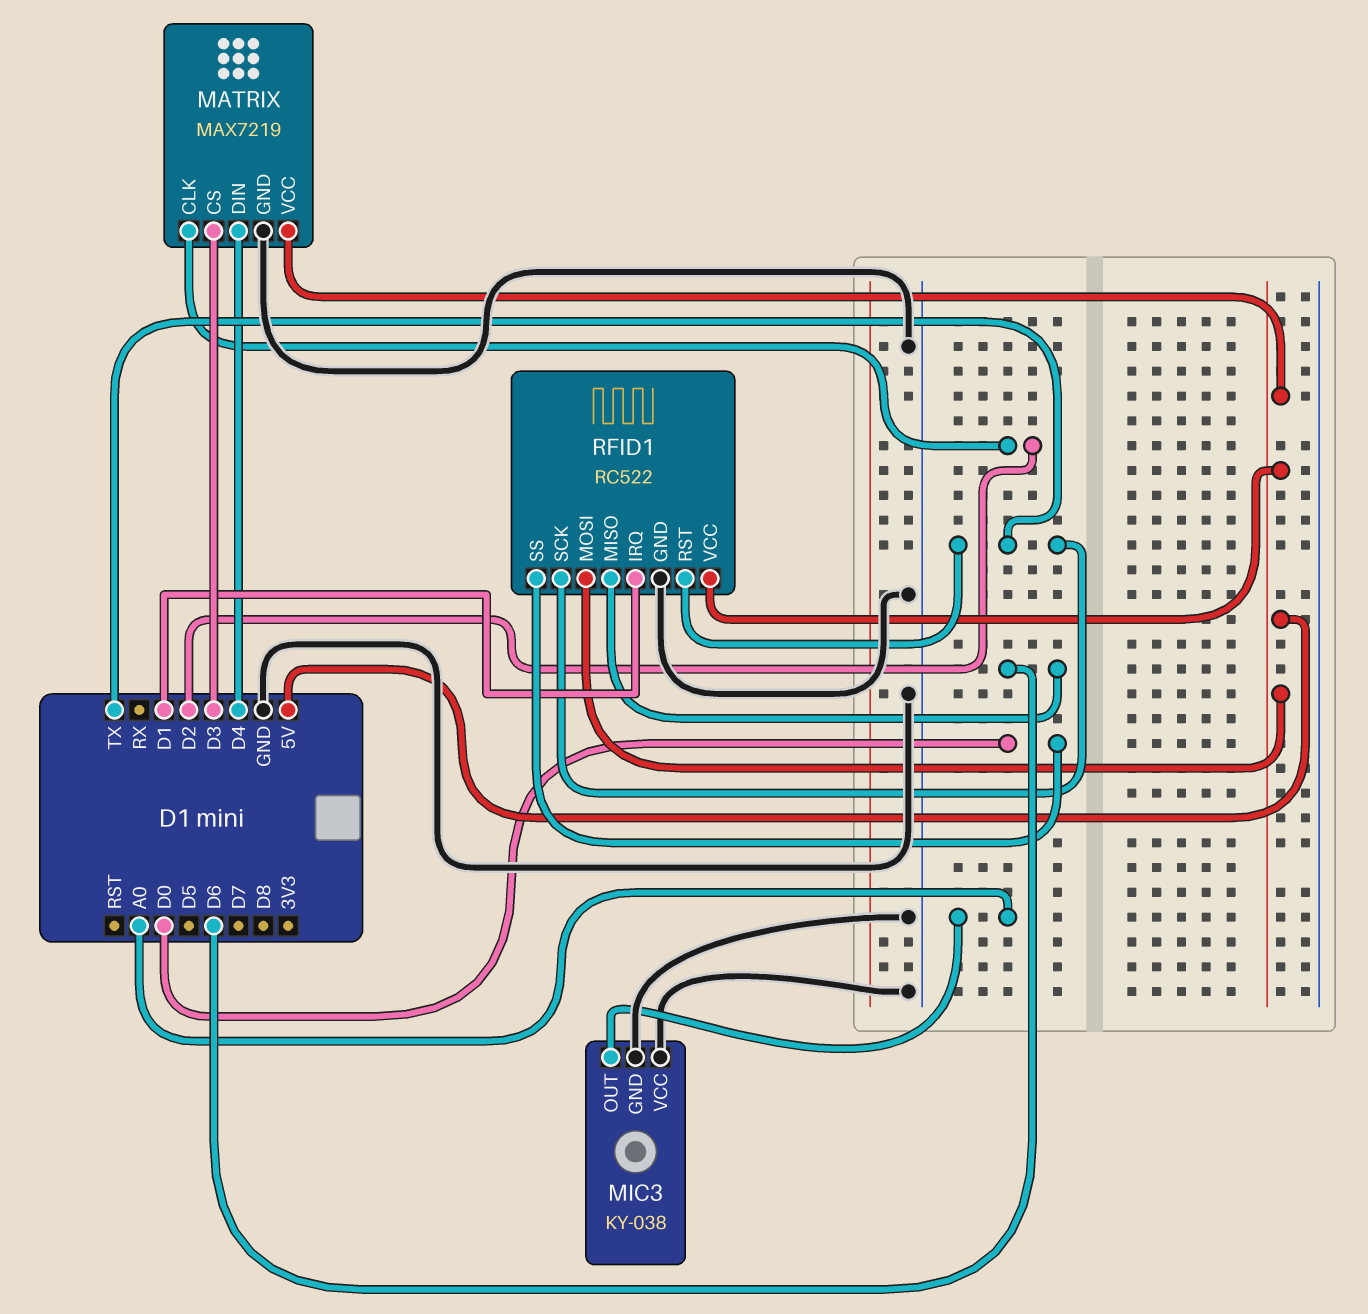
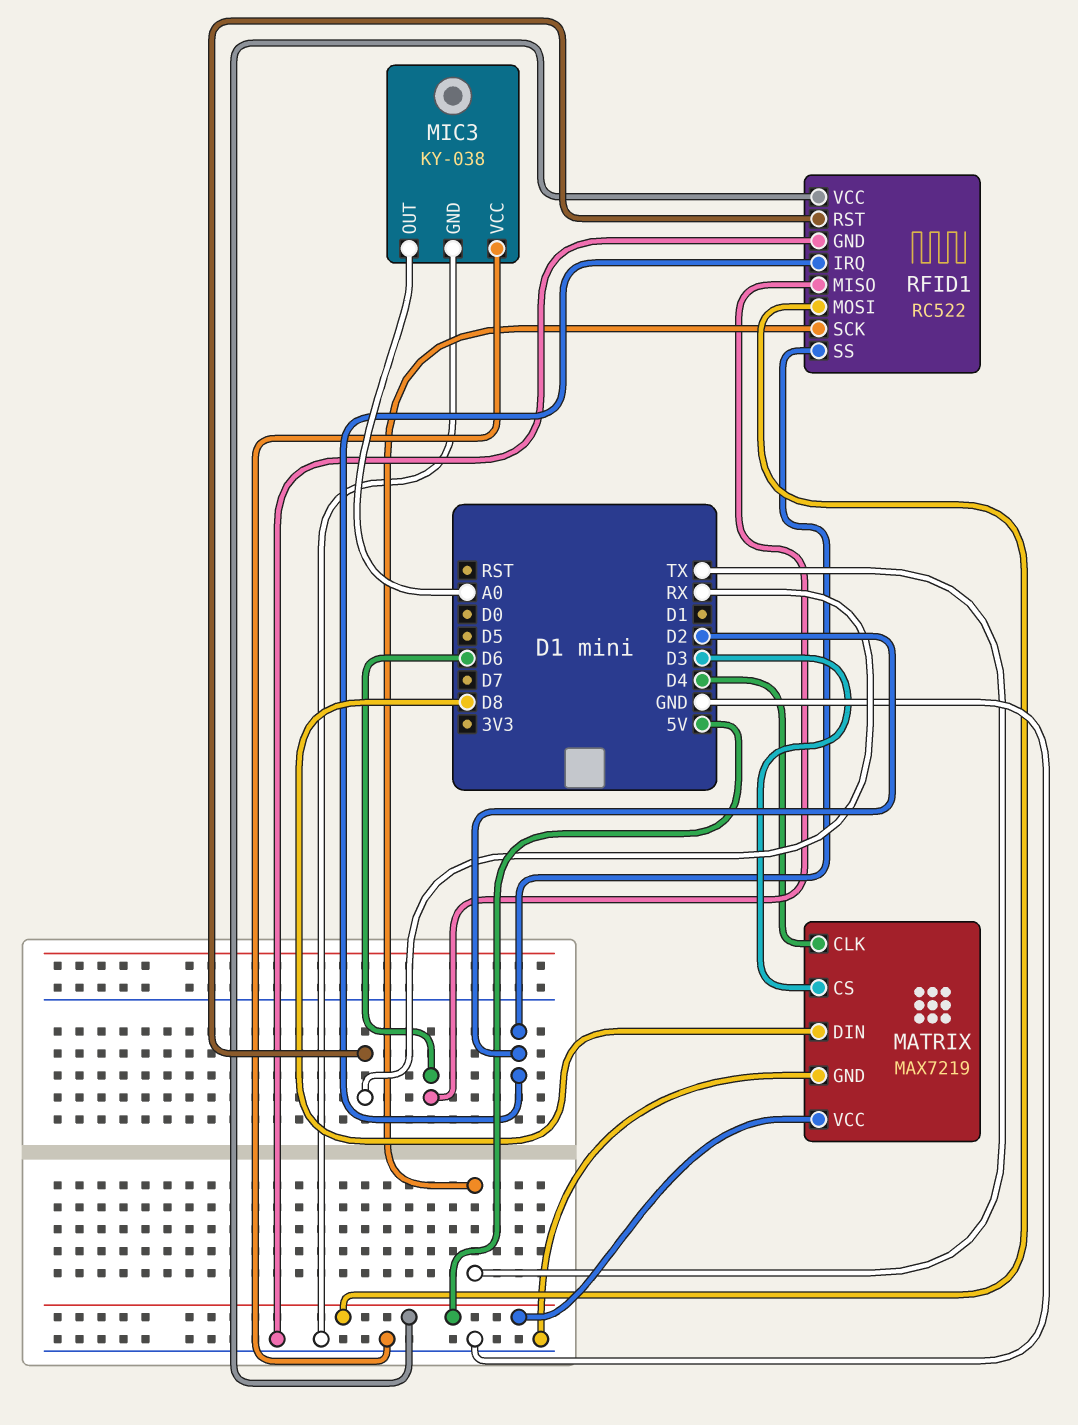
MATRIX pin CLK: D2 -> D4
MATRIX pin DIN: D4 -> D8
RFID1 pin IRQ: D1 -> D2
RFID1 pin RST: TX -> RX
RFID1 pin SS: D0 -> D2

